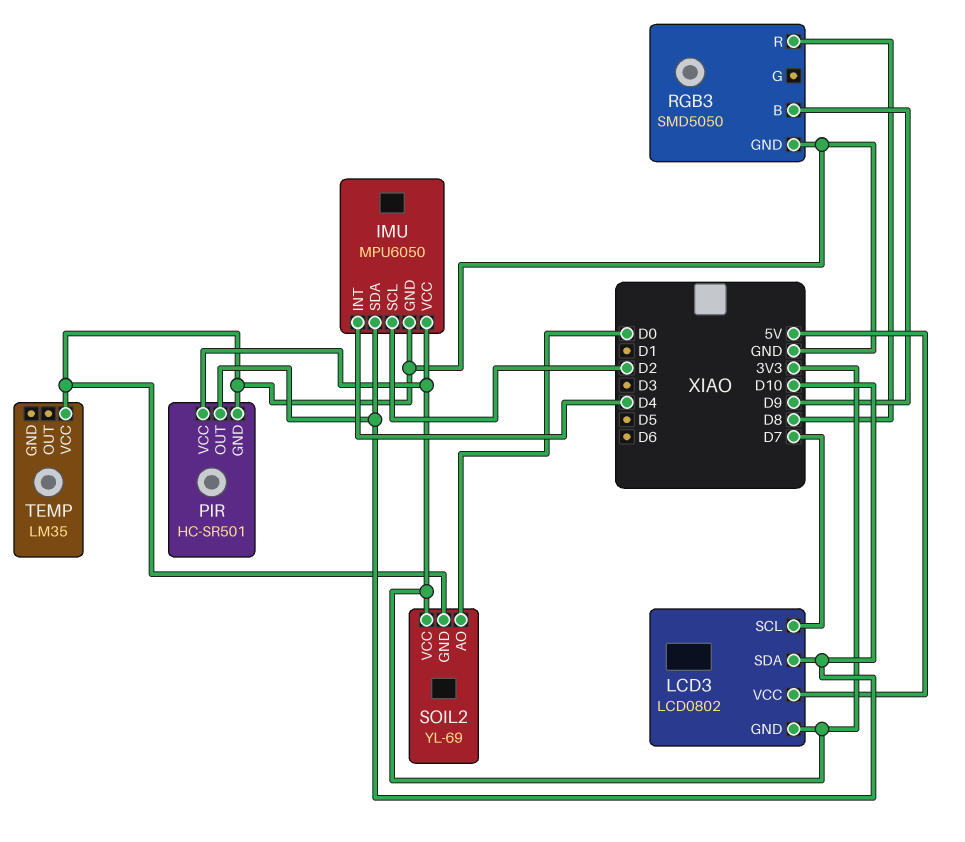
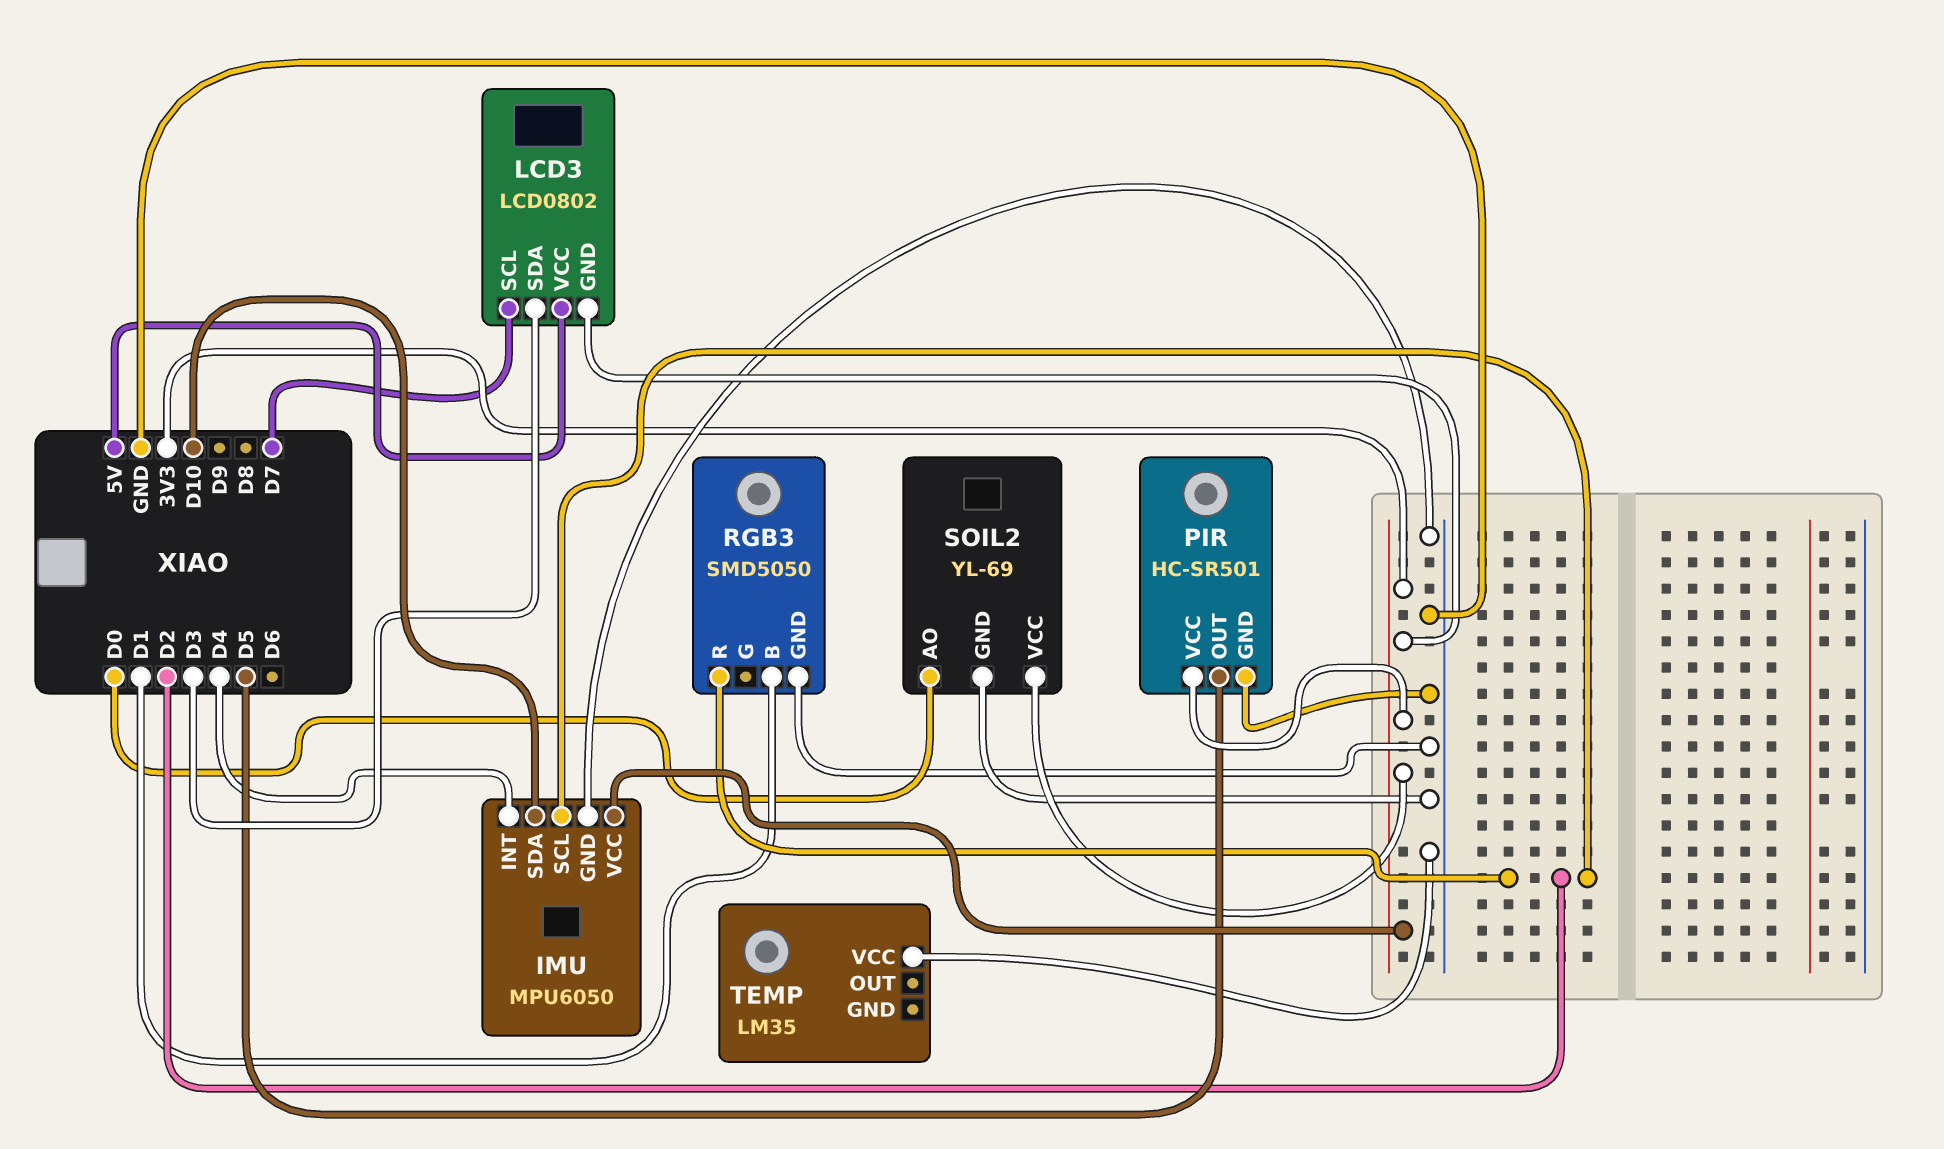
LCD3 pin SDA: D10 -> D3
PIR pin OUT: D10 -> D5
RGB3 pin B: D9 -> D1
RGB3 pin R: D8 -> D2

